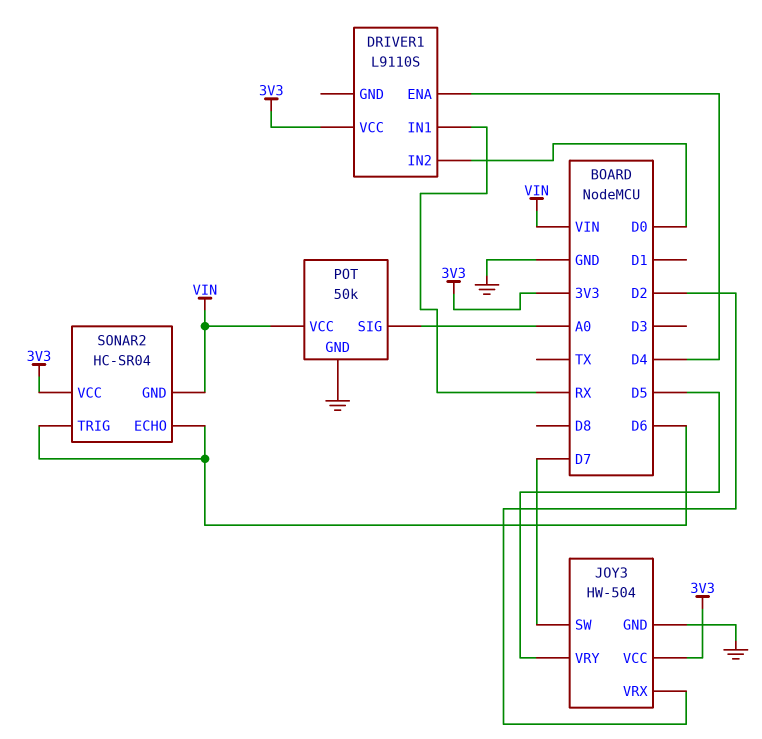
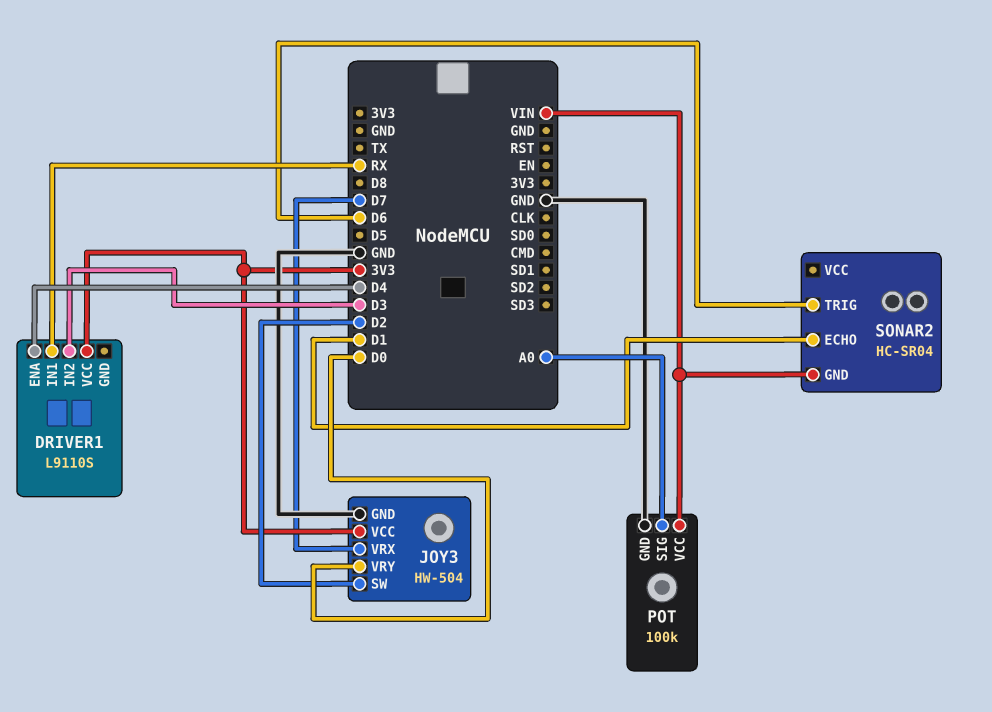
DRIVER1 pin IN2: D0 -> D3
JOY3 pin SW: D7 -> D2
JOY3 pin VRX: D2 -> D7
JOY3 pin VRY: D5 -> D0
POT: 50k -> 100k
SONAR2 pin ECHO: D6 -> D1
SONAR2 pin VCC: 3V3 -> none

